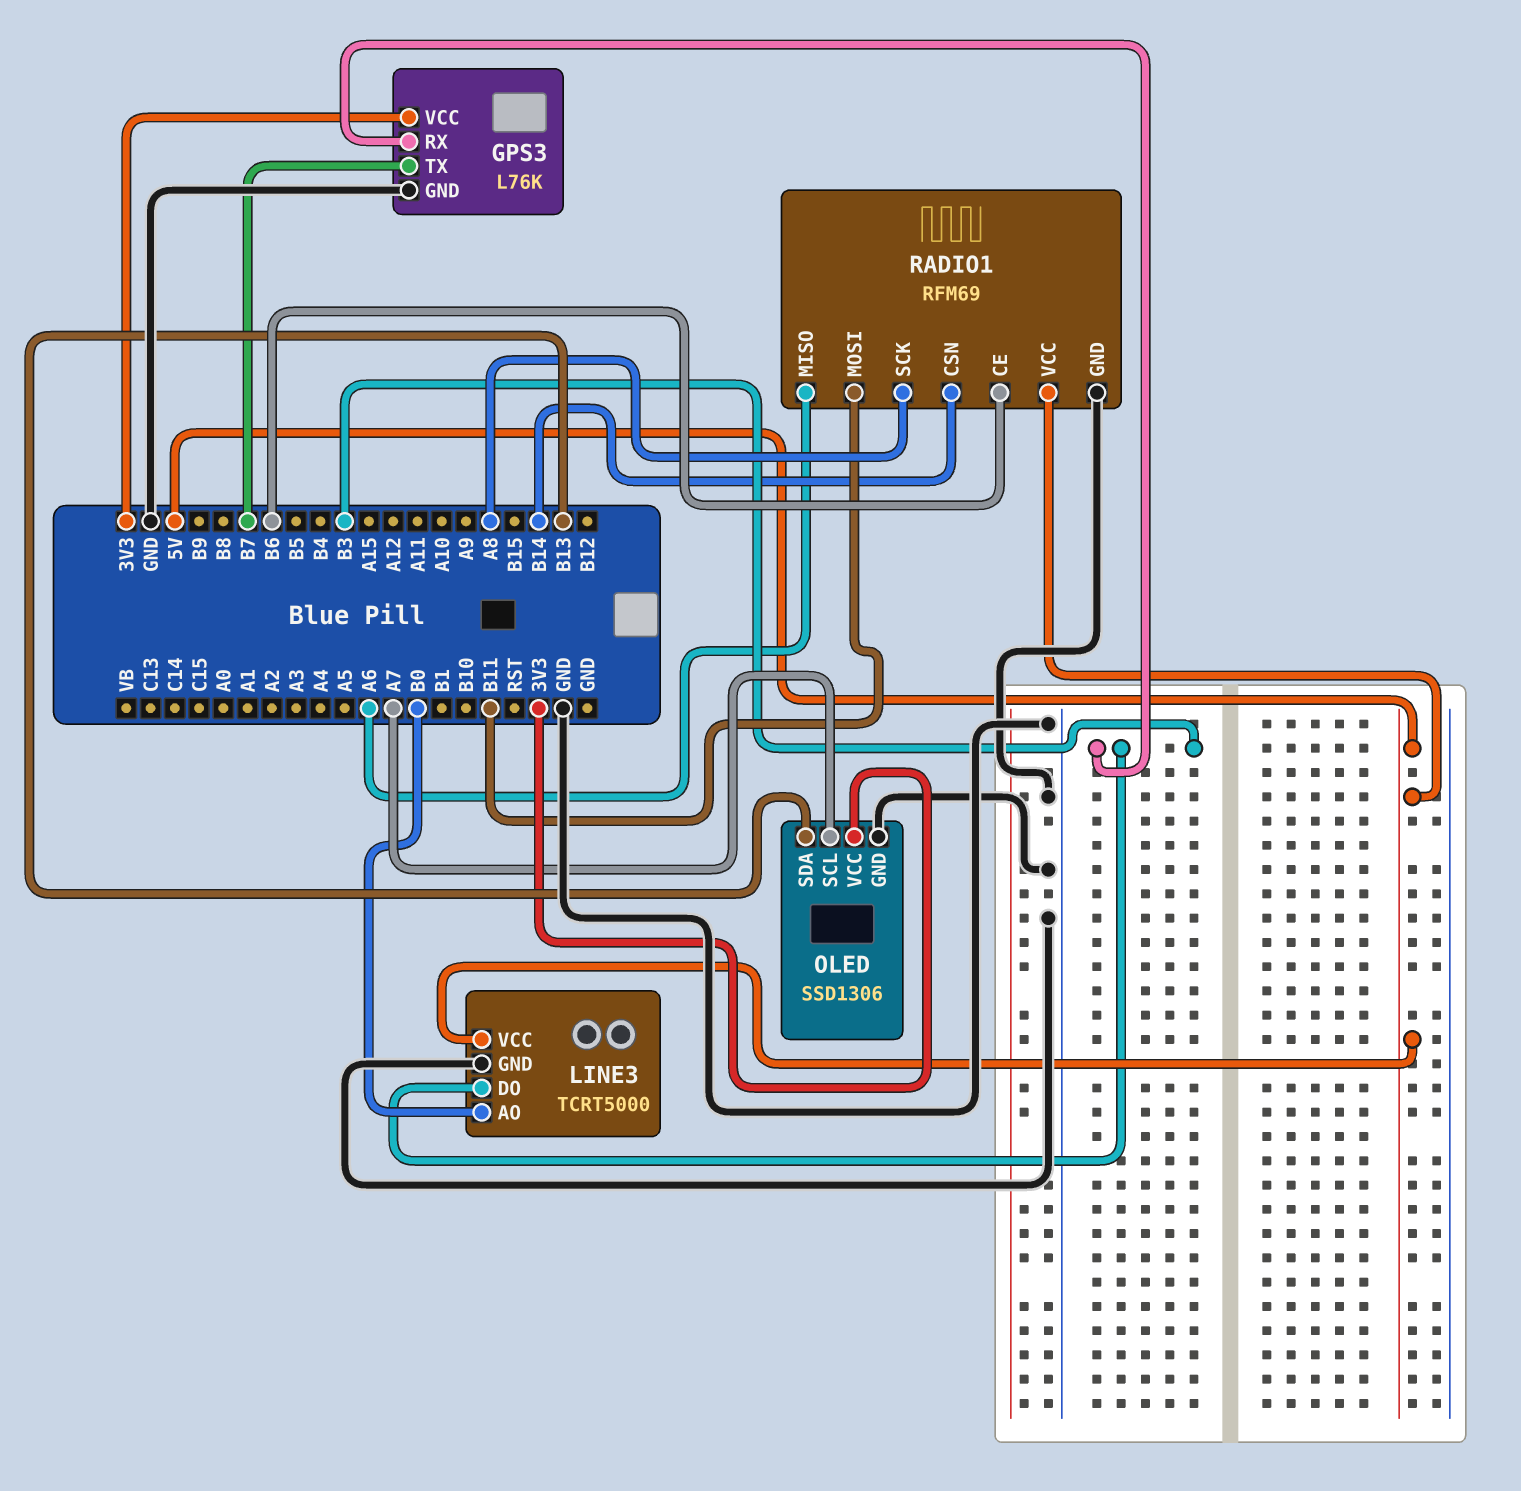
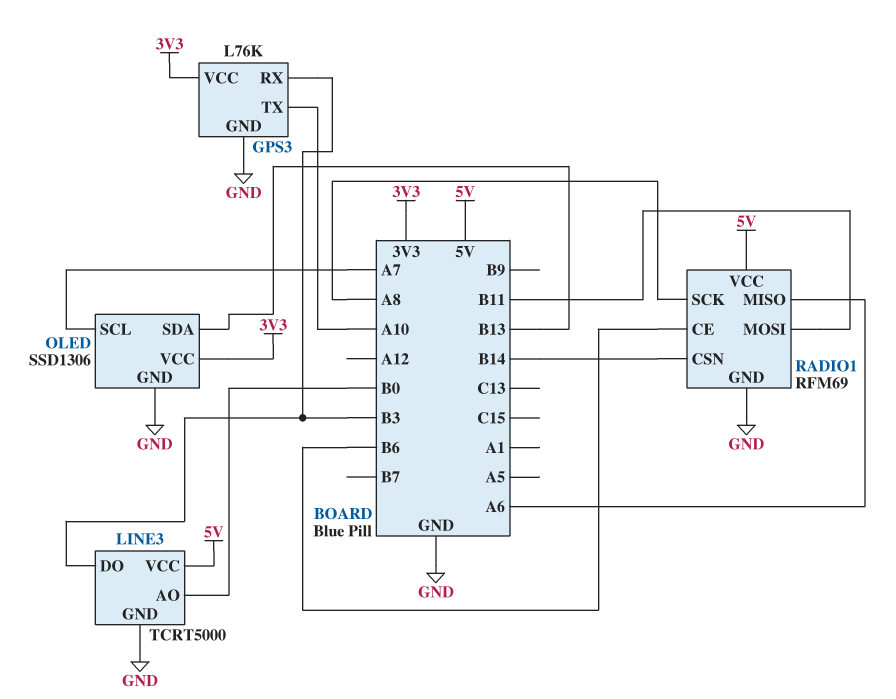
GPS3 pin TX: B7 -> A10

